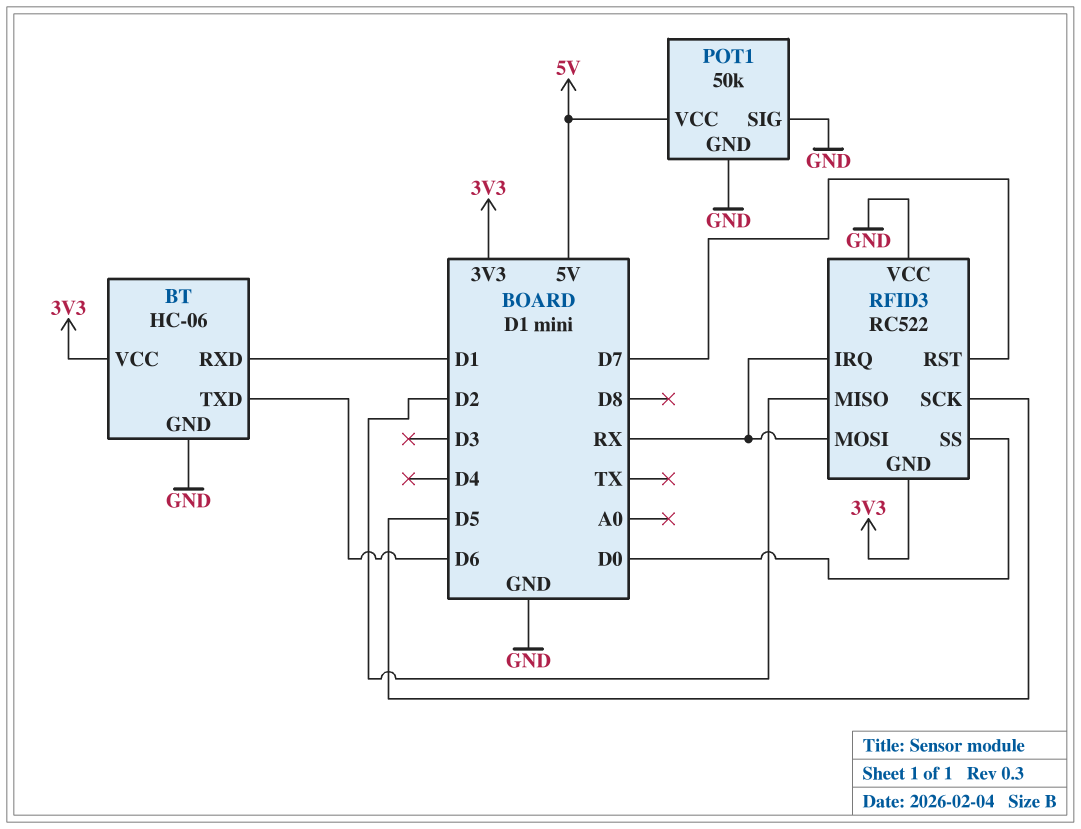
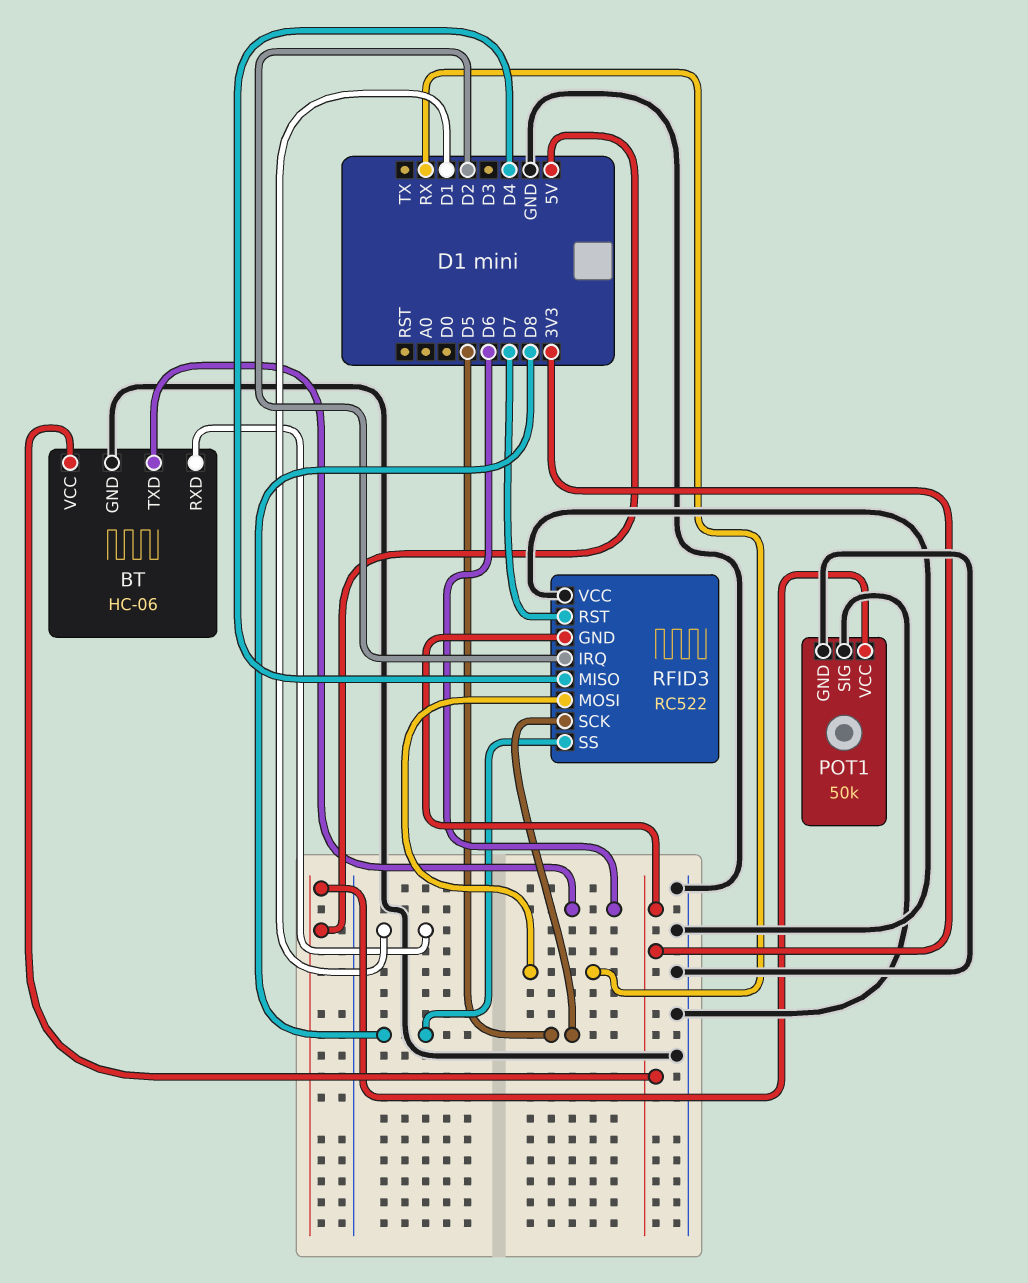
RFID3 pin IRQ: RX -> D2
RFID3 pin MISO: D2 -> D4
RFID3 pin SS: D0 -> D8

